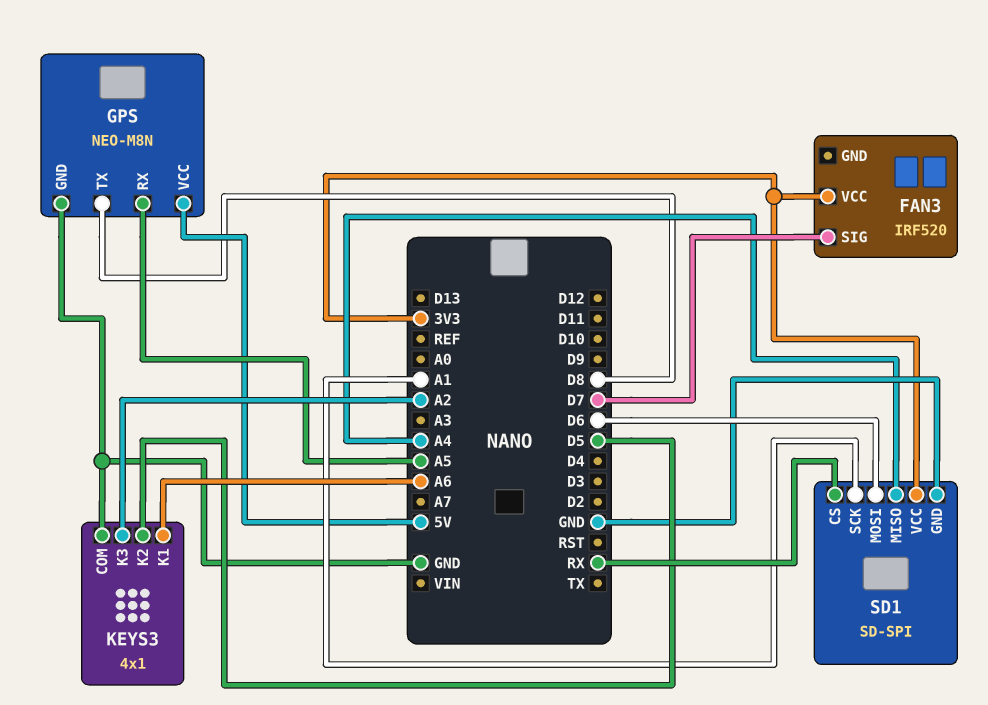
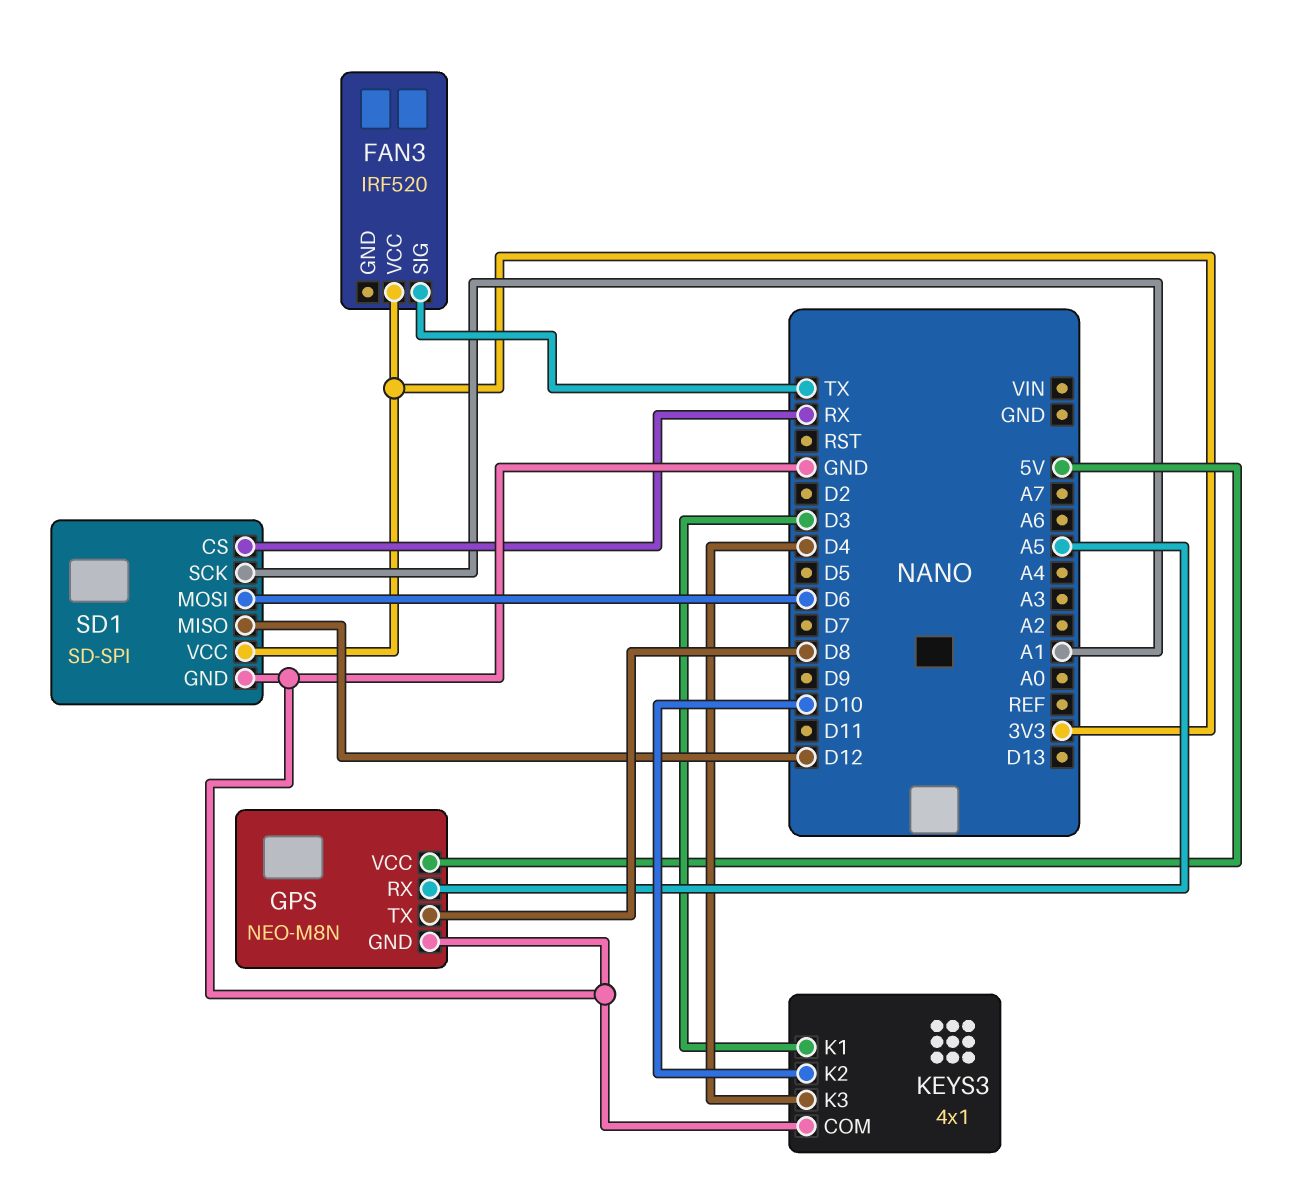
FAN3 pin SIG: D7 -> TX
KEYS3 pin K1: A6 -> D3
KEYS3 pin K2: D5 -> D10
KEYS3 pin K3: A2 -> D4
SD1 pin MISO: A4 -> D12

